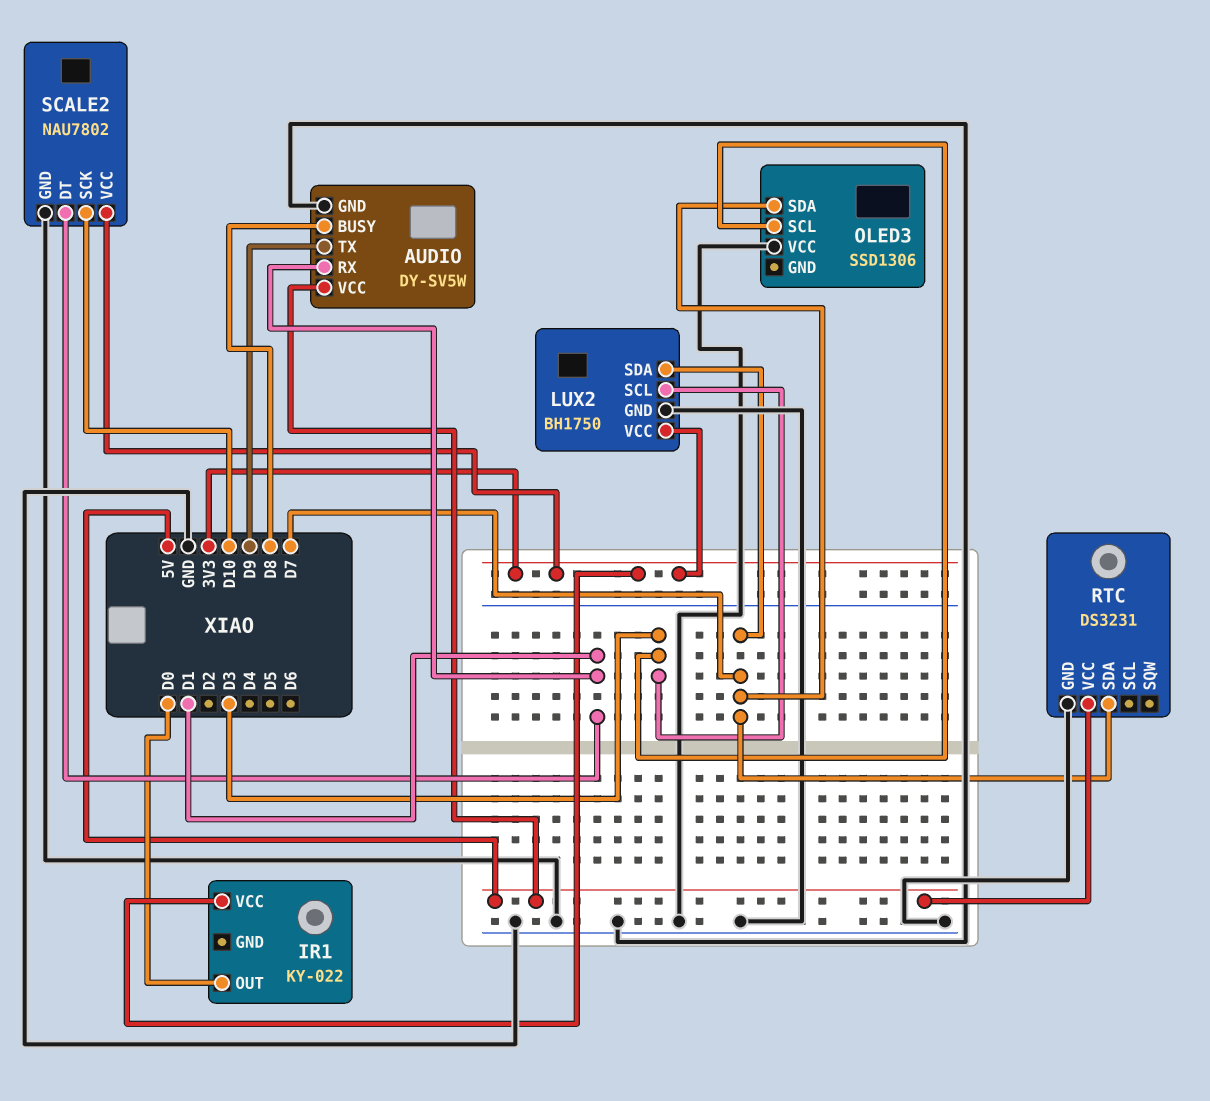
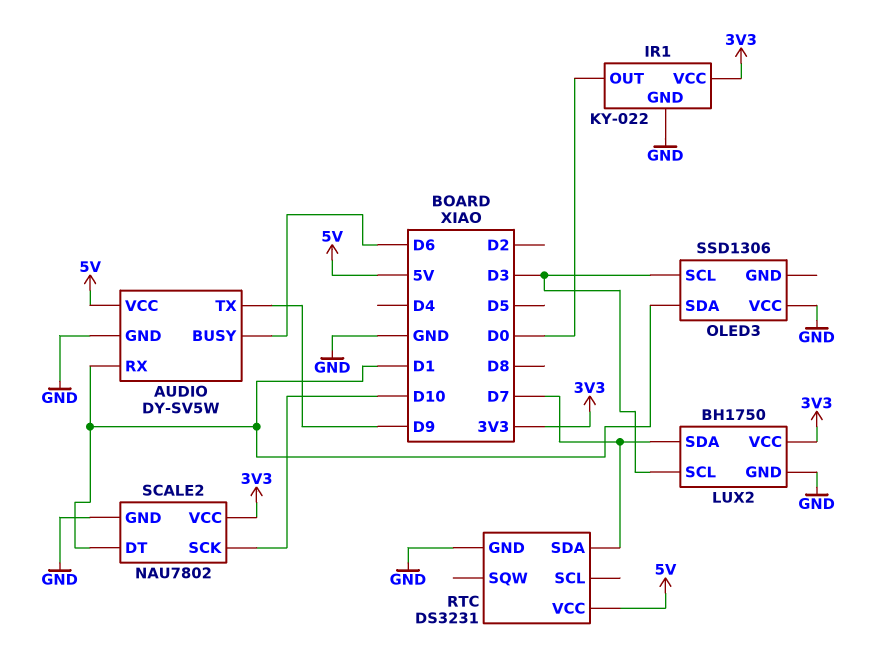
AUDIO pin BUSY: D8 -> D6
IR1 pin GND: none -> GND
OLED3 pin SDA: D7 -> D1

